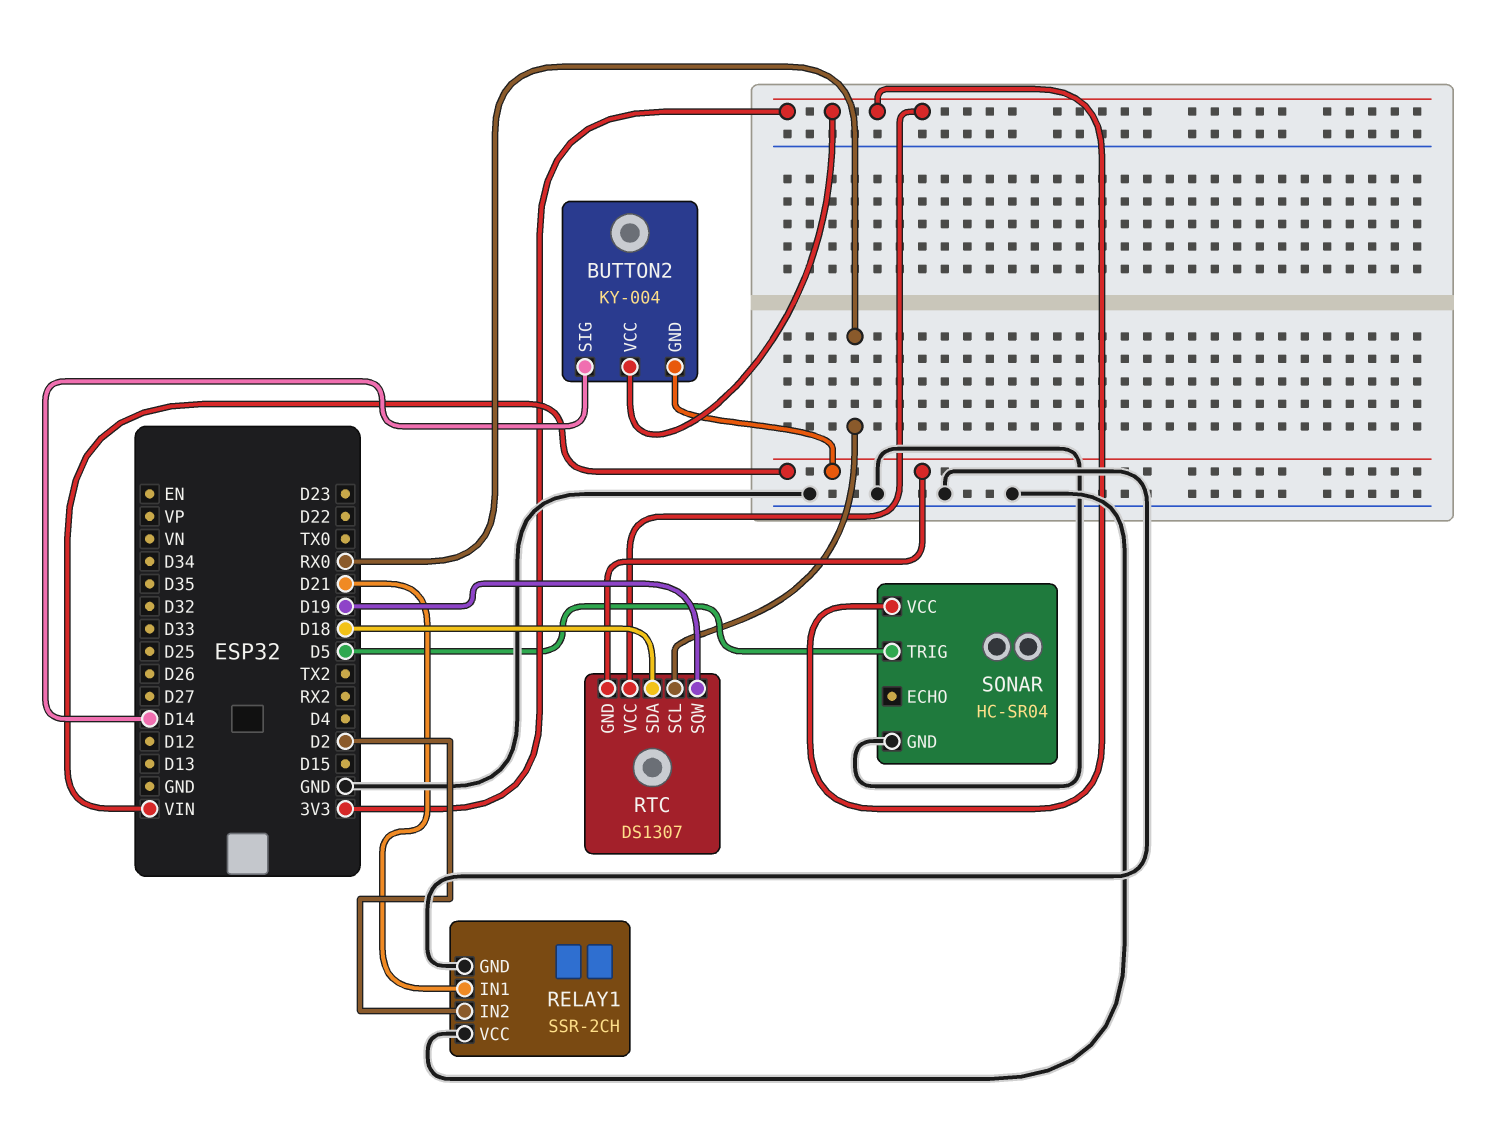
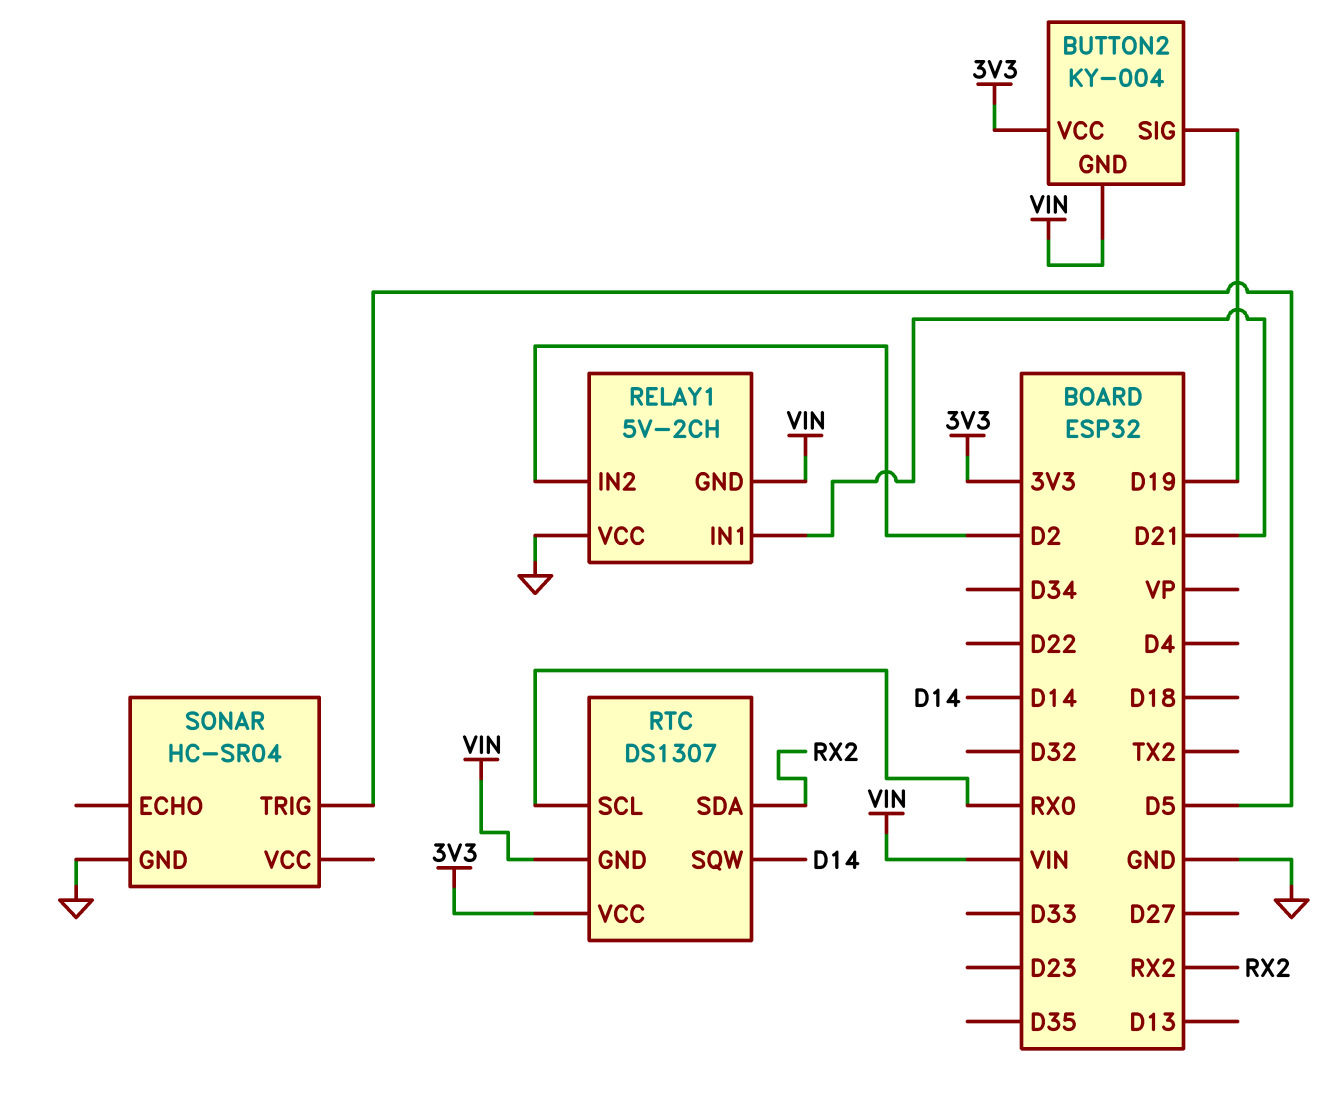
BUTTON2 pin SIG: D14 -> D19
RELAY1: SSR-2CH -> 5V-2CH
RELAY1 pin GND: GND -> VIN
RTC pin SDA: D18 -> RX2
RTC pin SQW: D19 -> D14
SONAR pin VCC: 3V3 -> none

